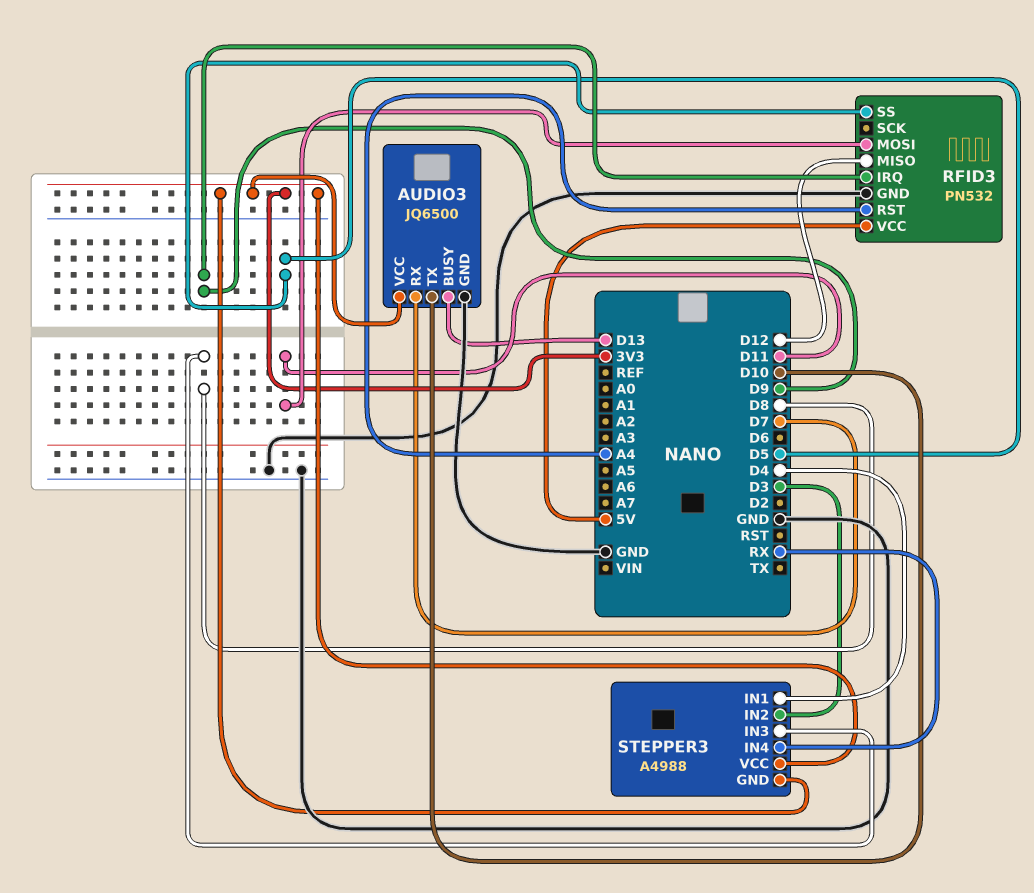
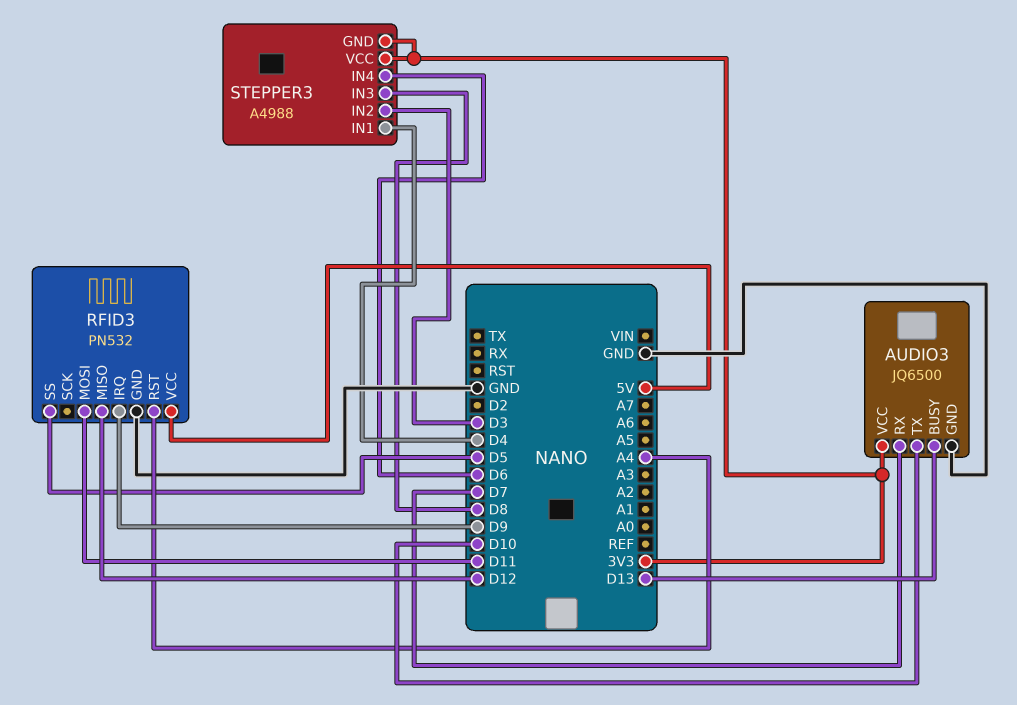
STEPPER3 pin IN4: RX -> D6

